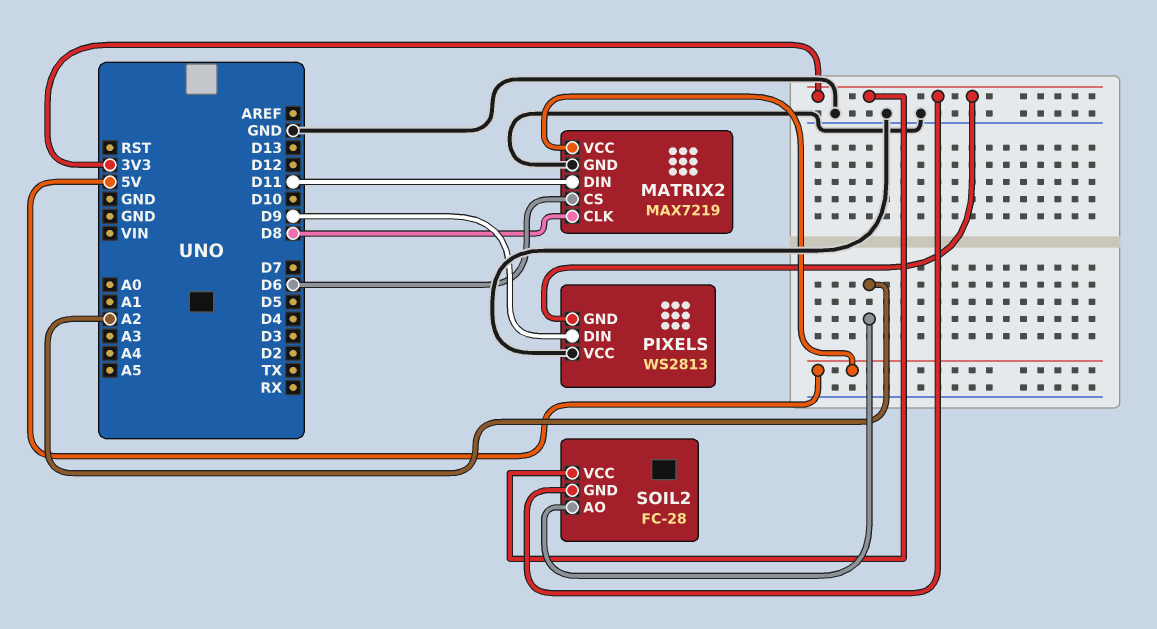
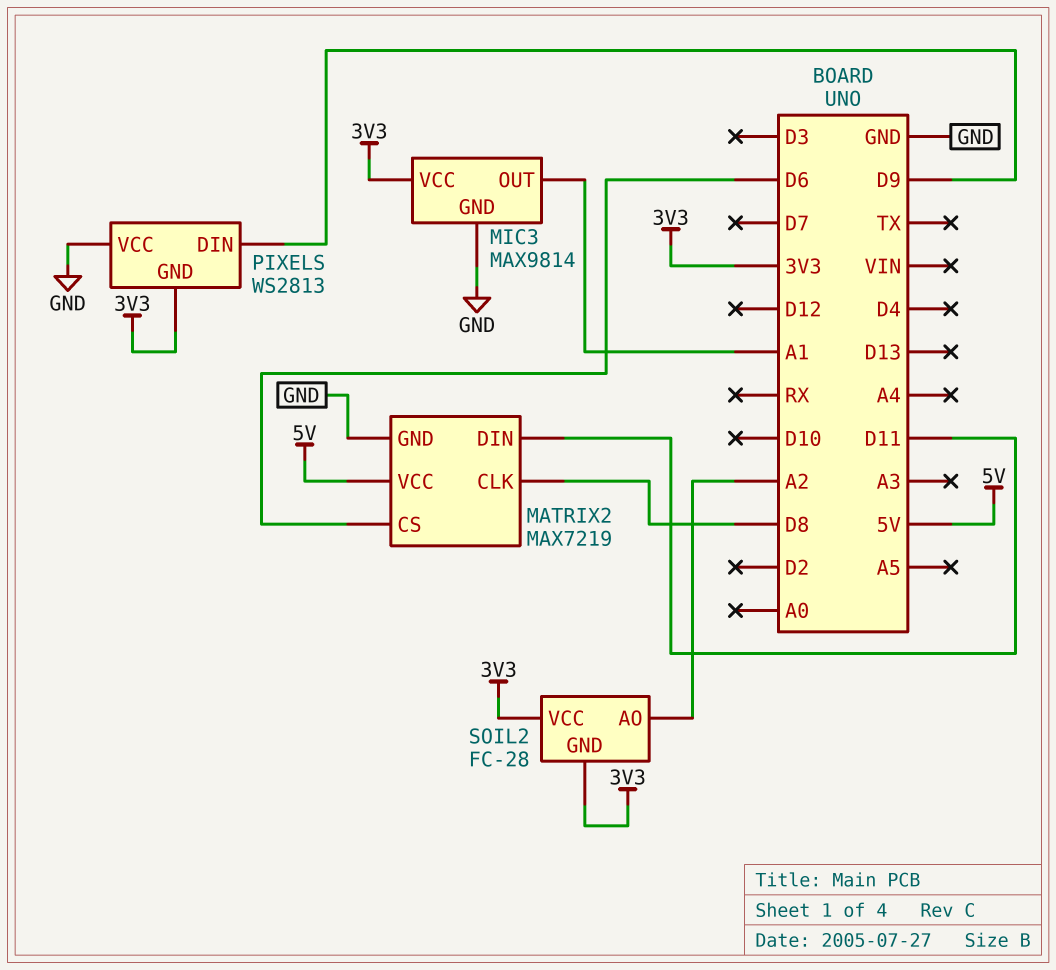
MIC3: none -> MAX9814
MIC3 pin GND: none -> GND
MIC3 pin OUT: none -> A1
MIC3 pin VCC: none -> 3V3

